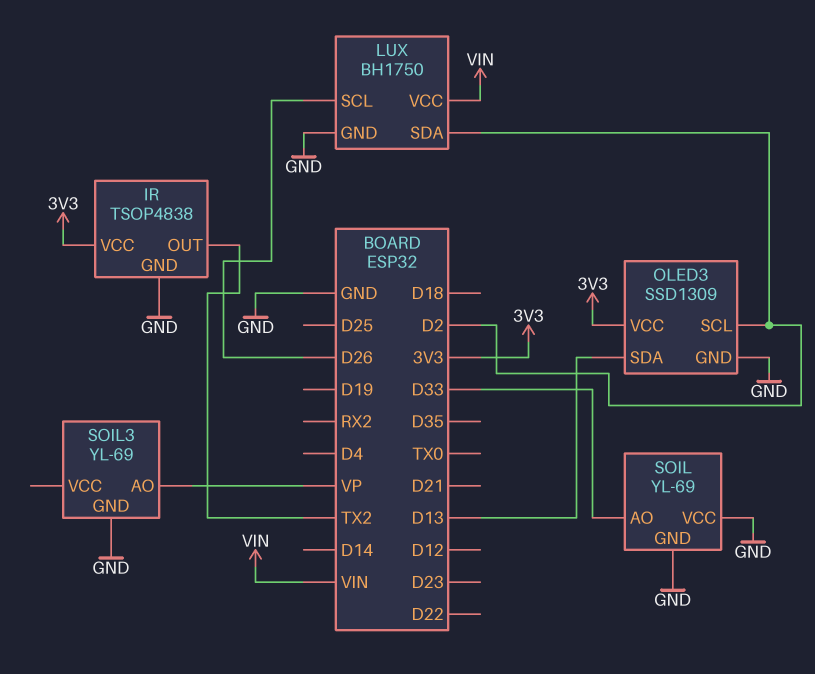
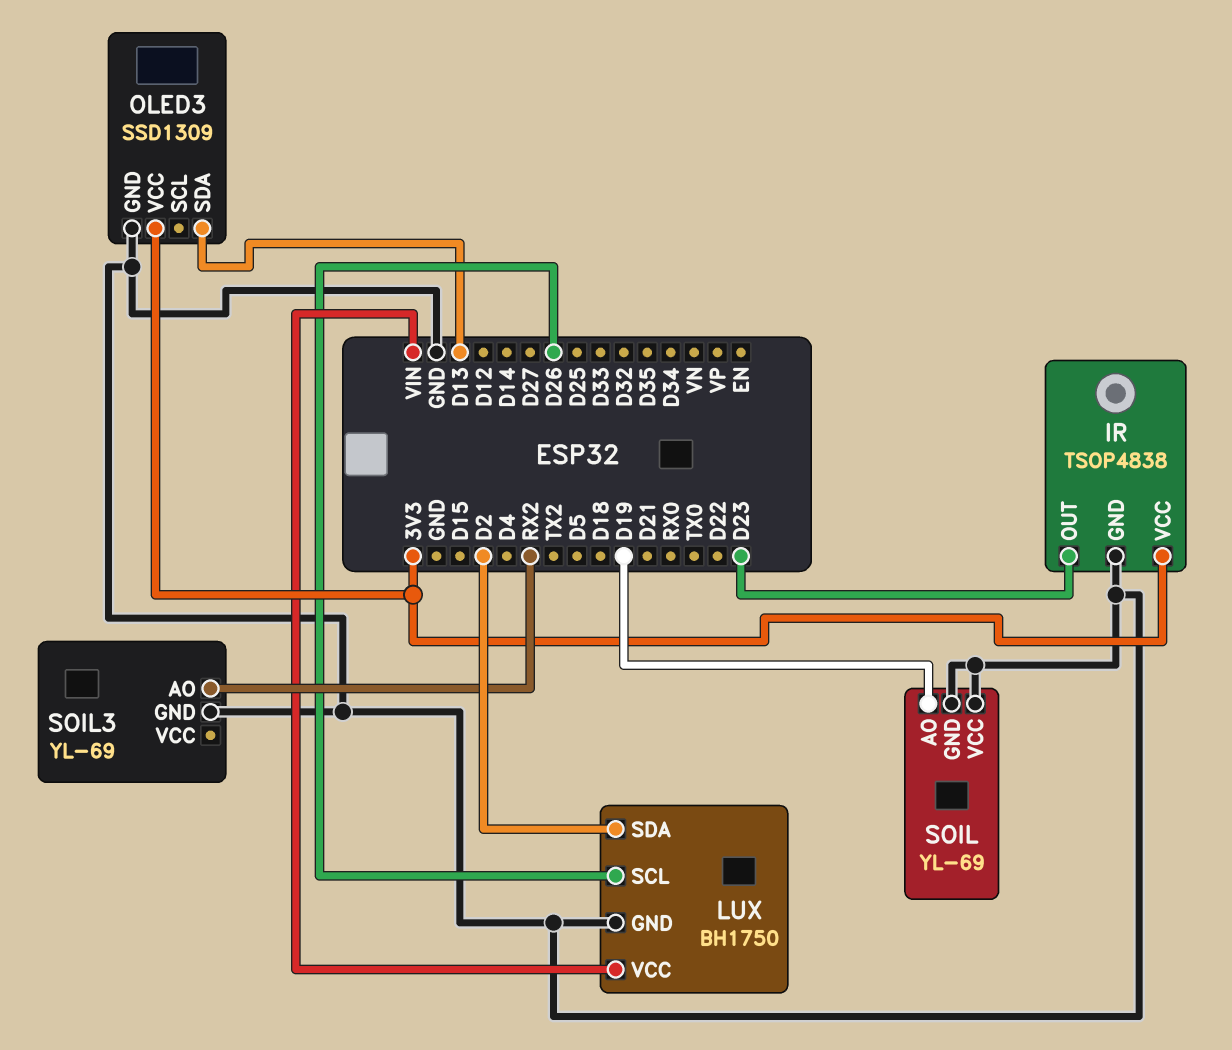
IR pin OUT: TX2 -> D23
OLED3 pin SCL: D2 -> none
SOIL pin AO: D33 -> D19
SOIL3 pin AO: VP -> RX2

